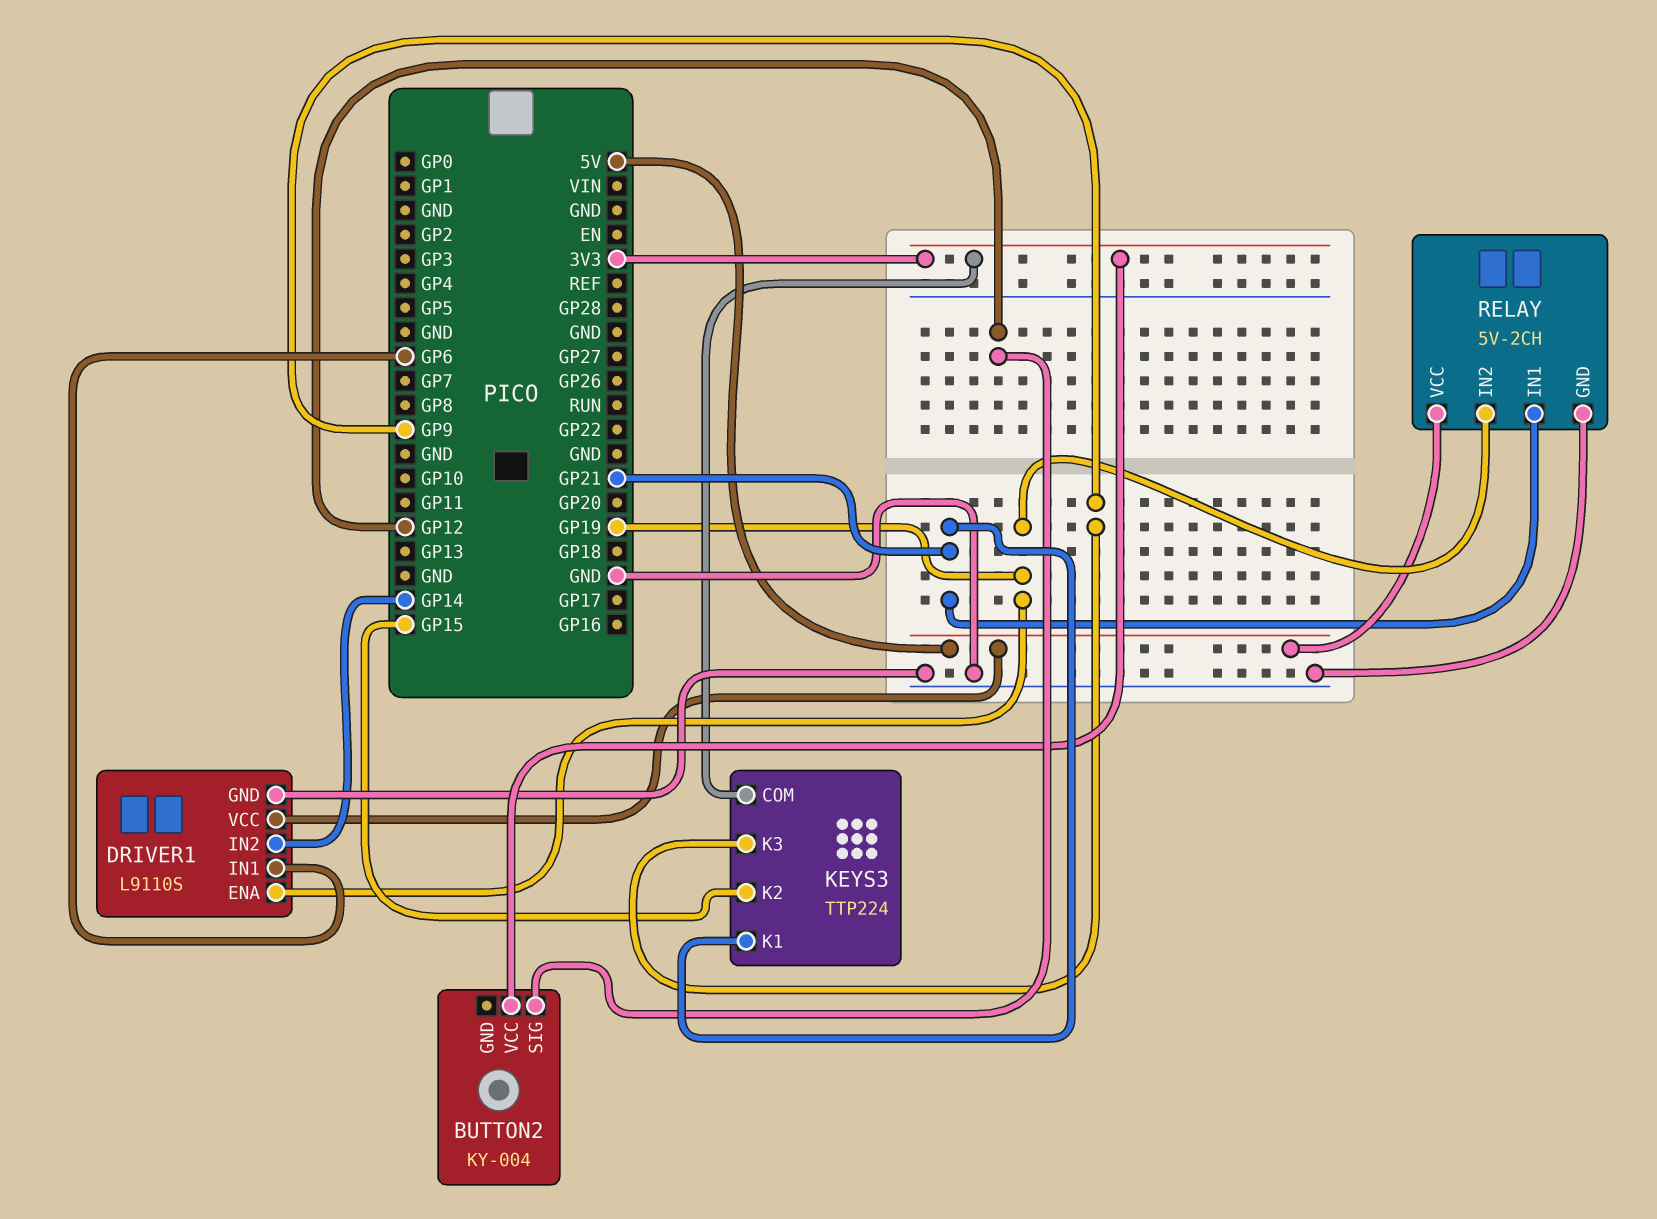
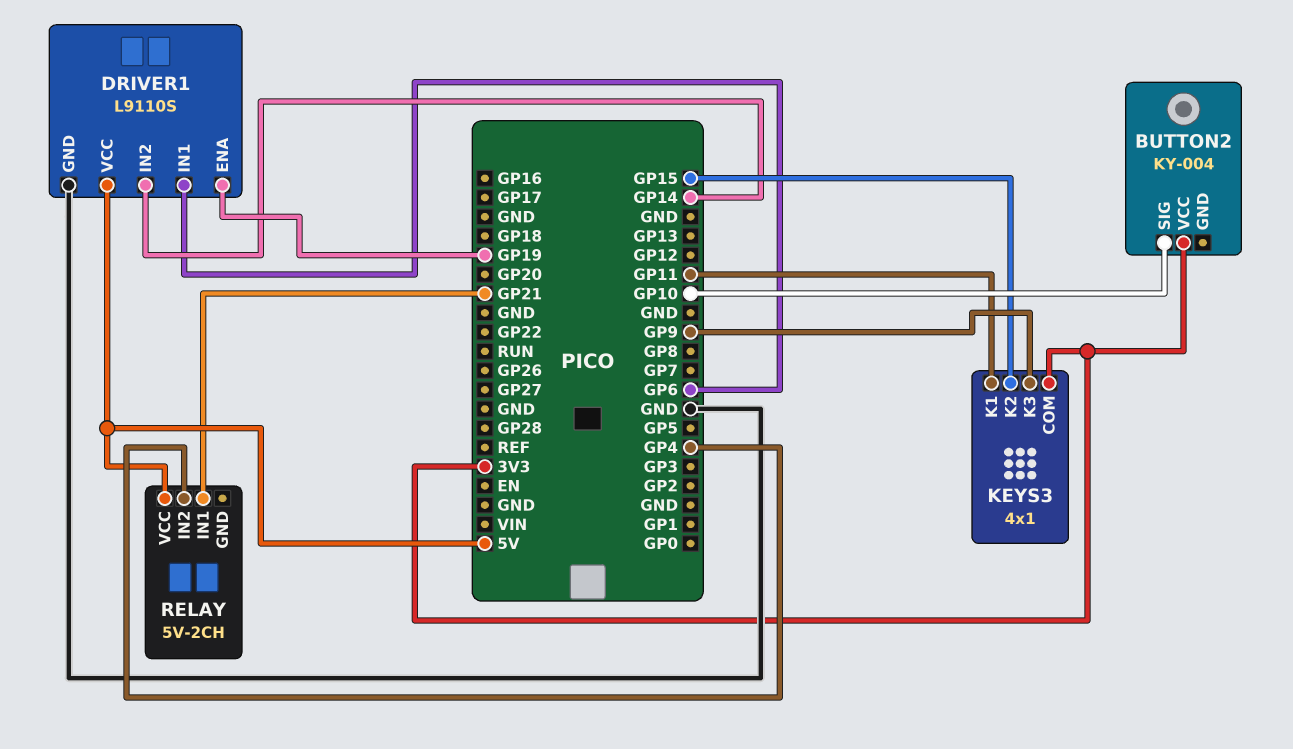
BUTTON2 pin SIG: GP12 -> GP10
KEYS3: TTP224 -> 4x1
KEYS3 pin K1: GP21 -> GP11
RELAY pin GND: GND -> none
RELAY pin IN2: GP19 -> GP4

